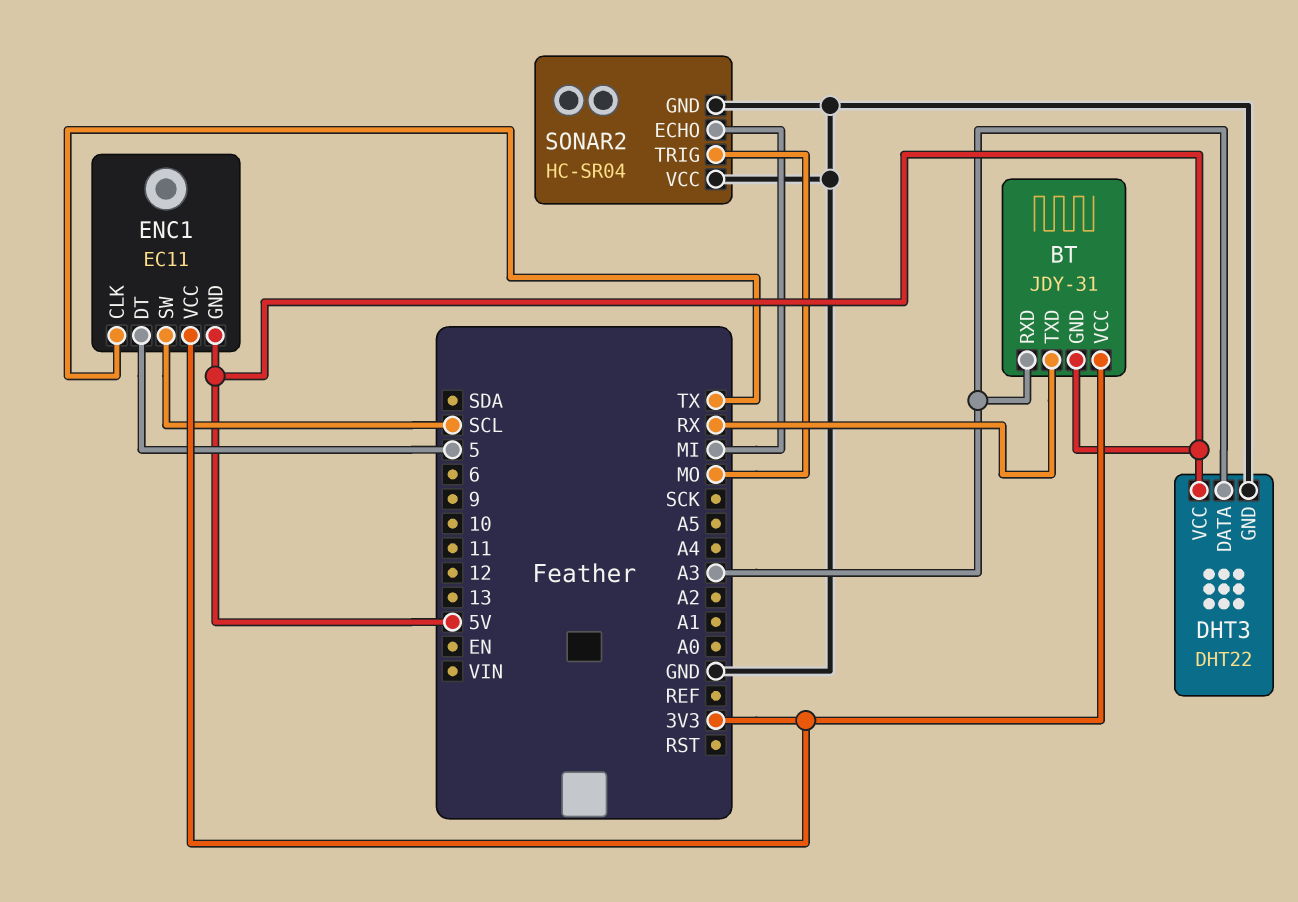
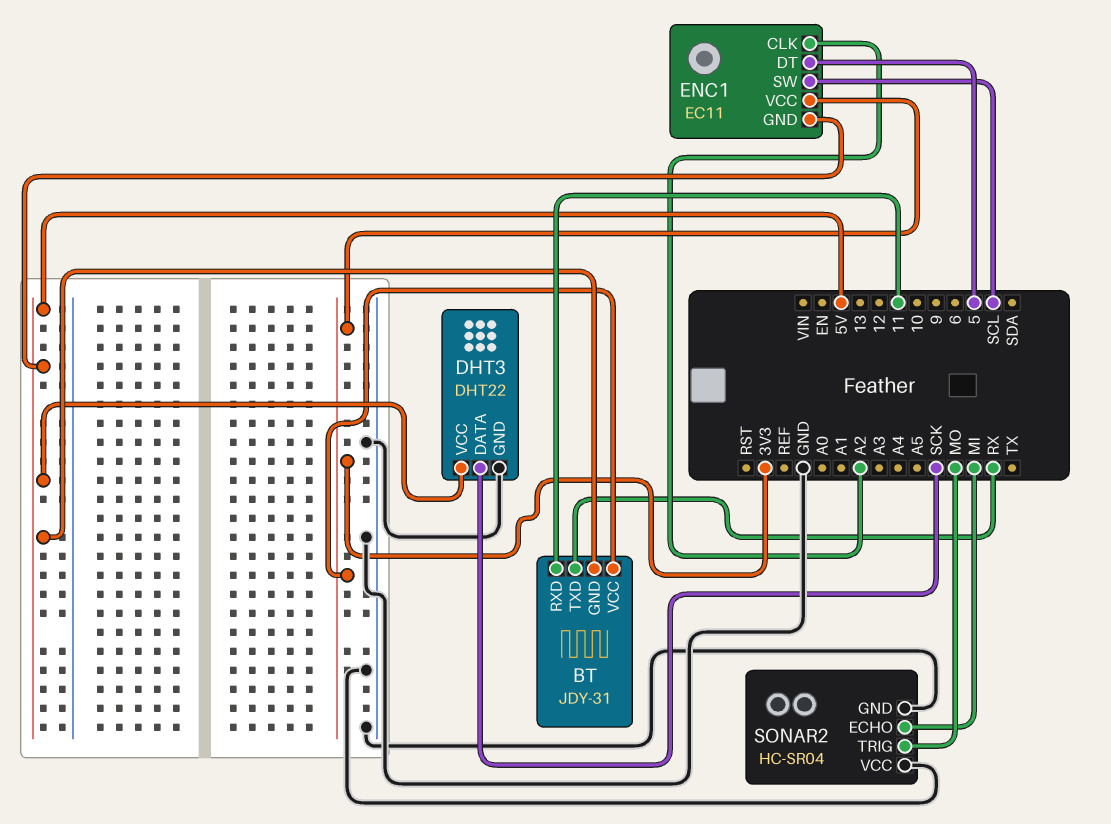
BT pin RXD: A3 -> 11
DHT3 pin DATA: A3 -> SCK
ENC1 pin CLK: TX -> A2

